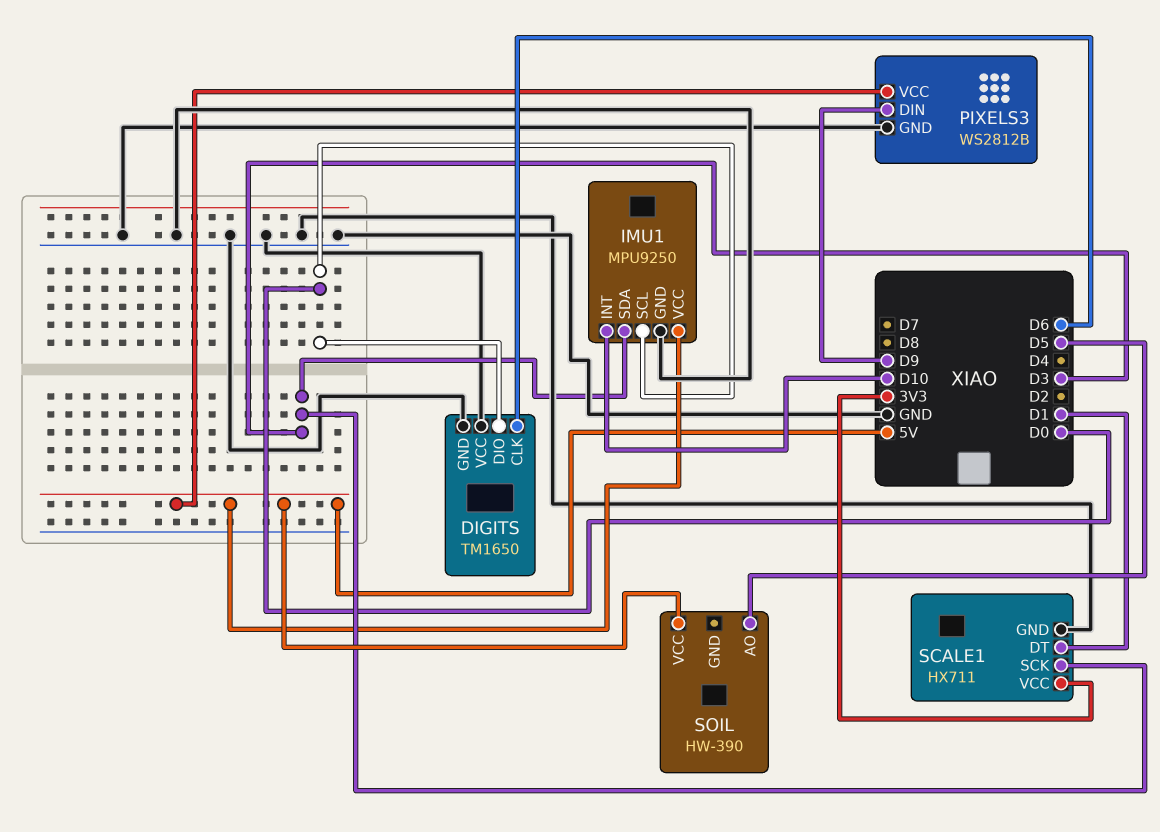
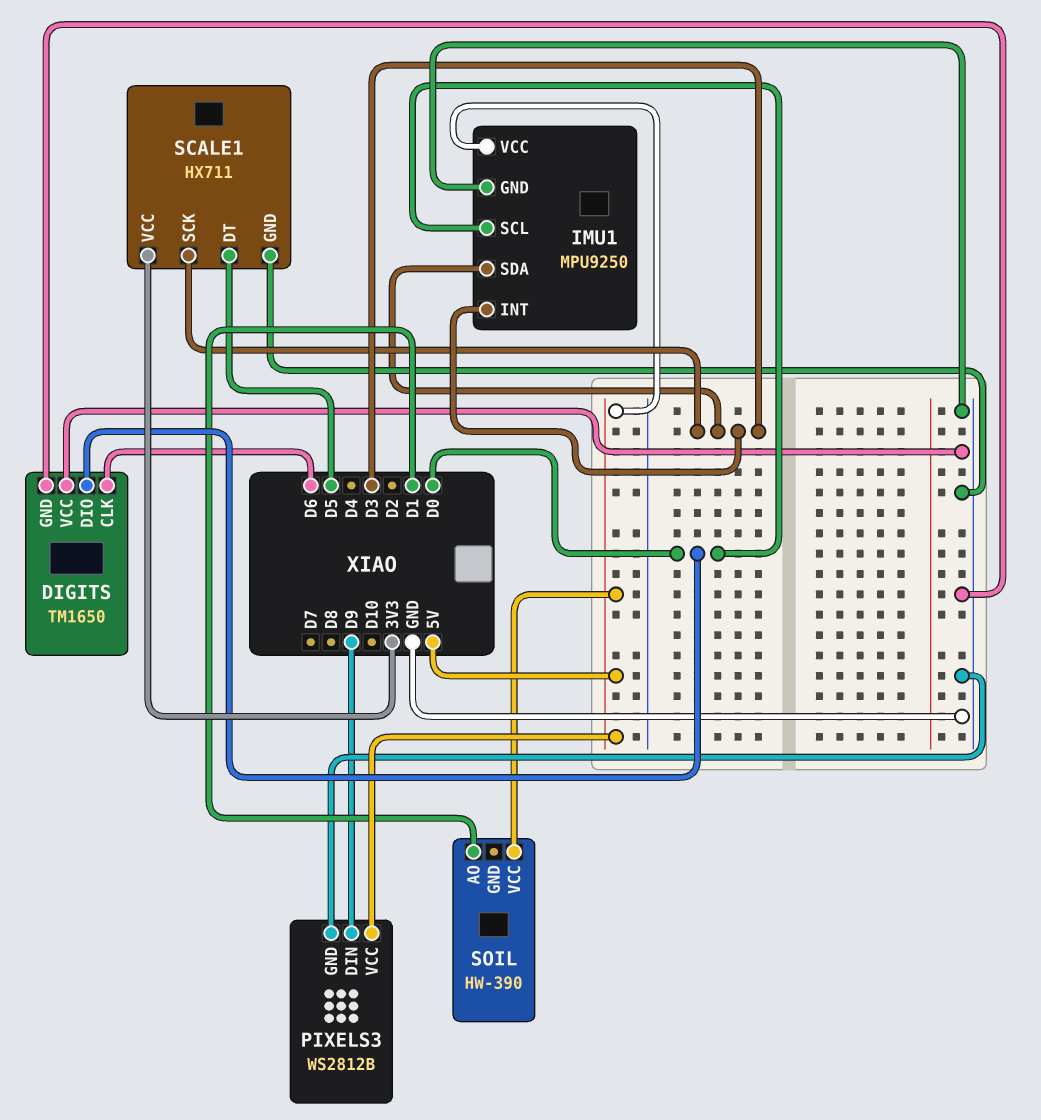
IMU1 pin INT: D10 -> D3
SCALE1 pin DT: D1 -> D5
SOIL pin AO: D5 -> D1

